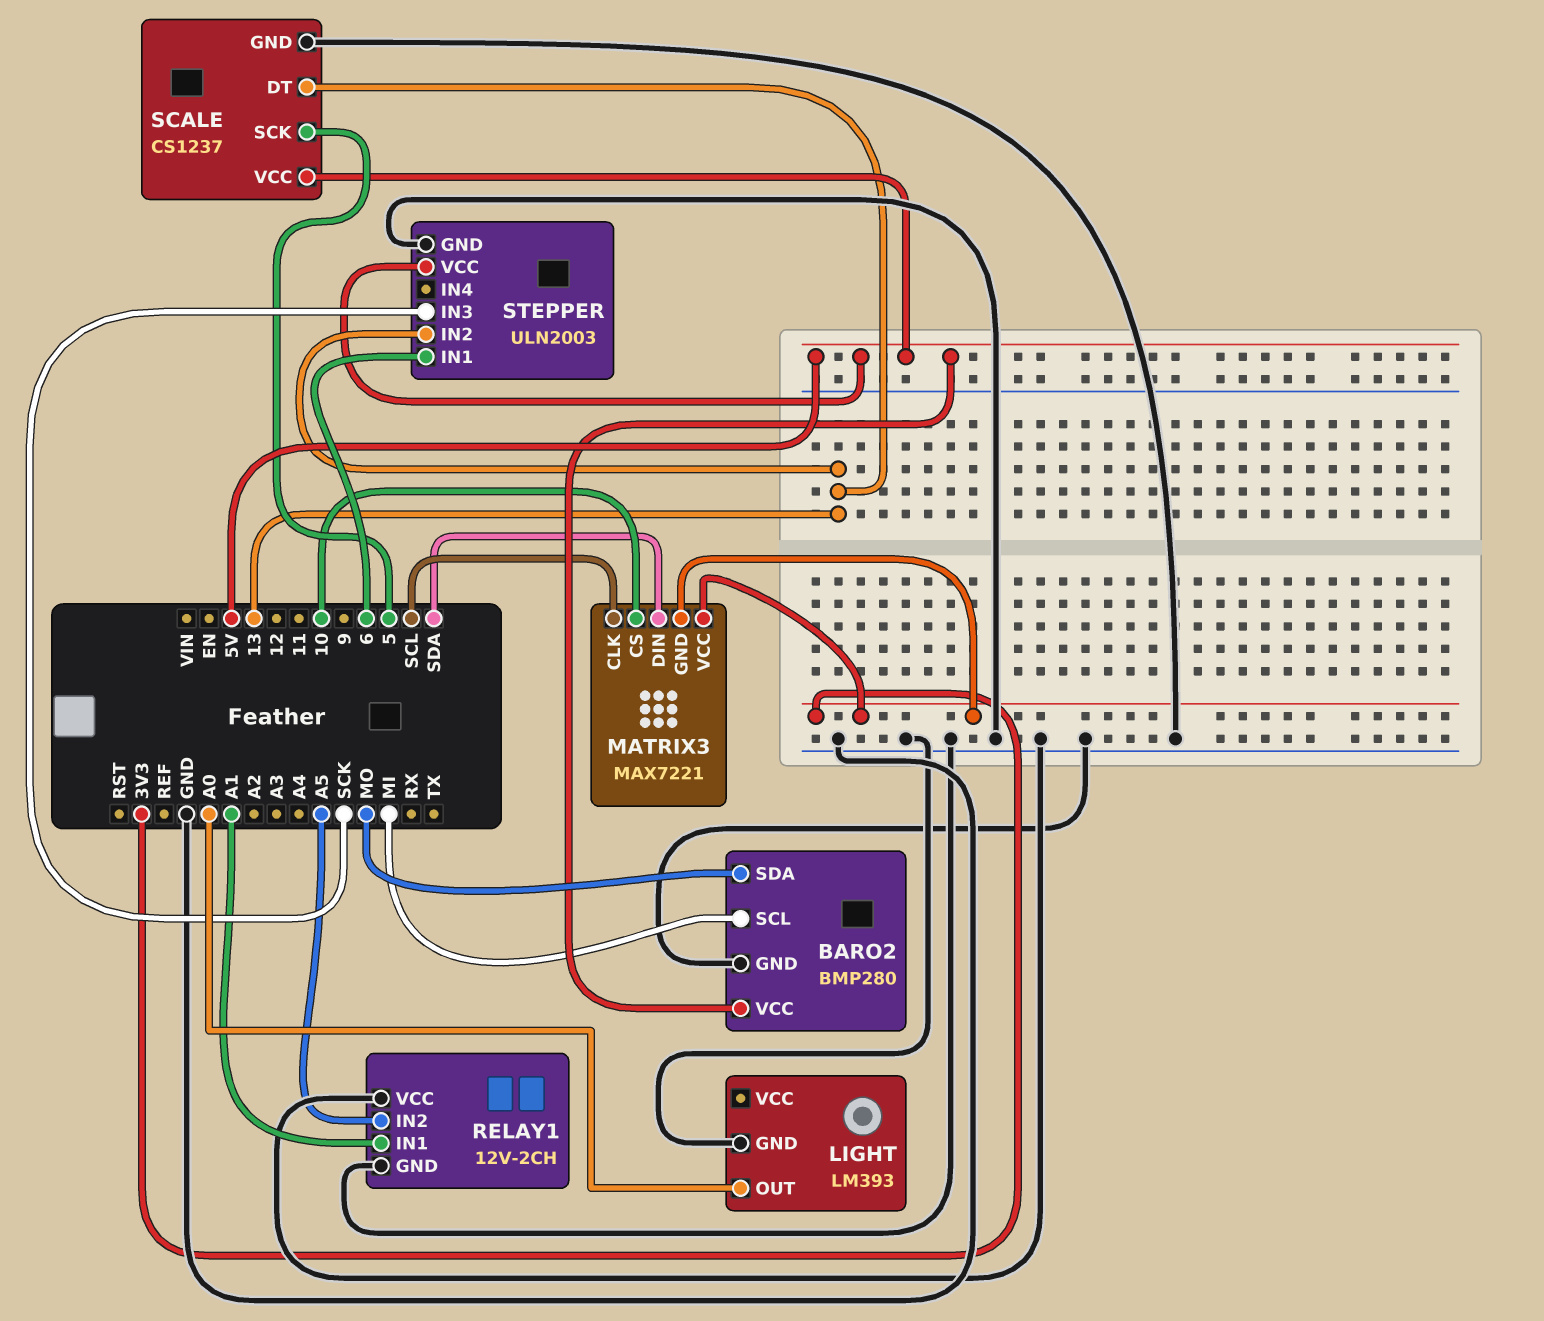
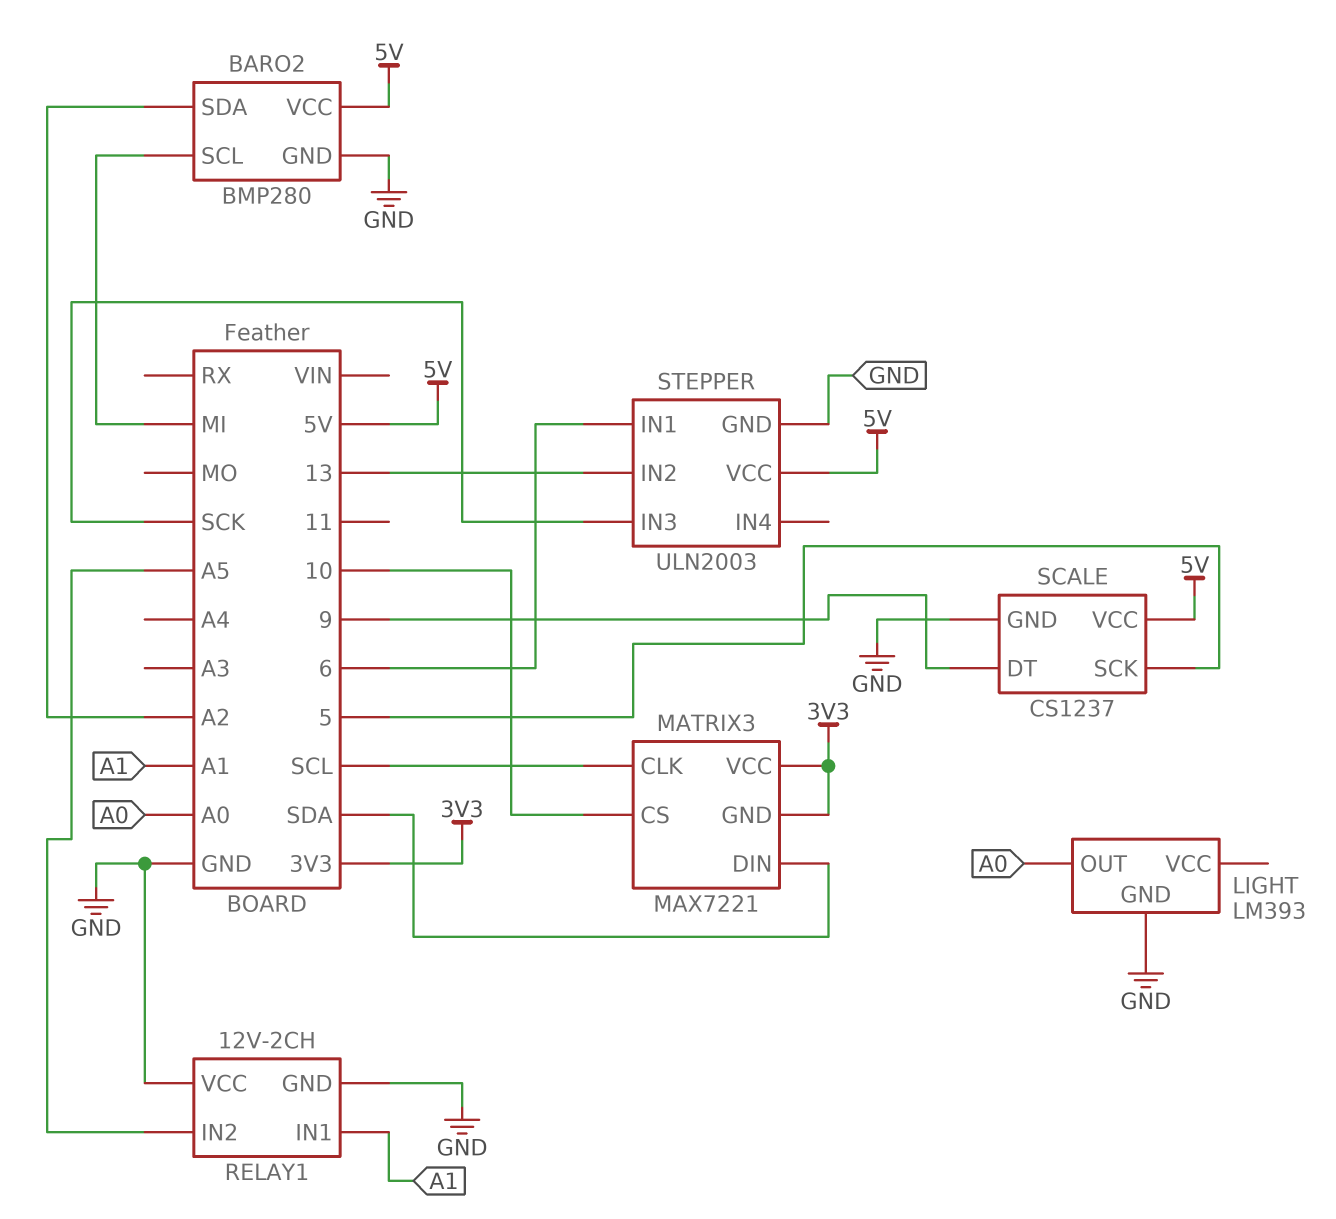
BARO2 pin SDA: MO -> A2
SCALE pin DT: 13 -> 9

